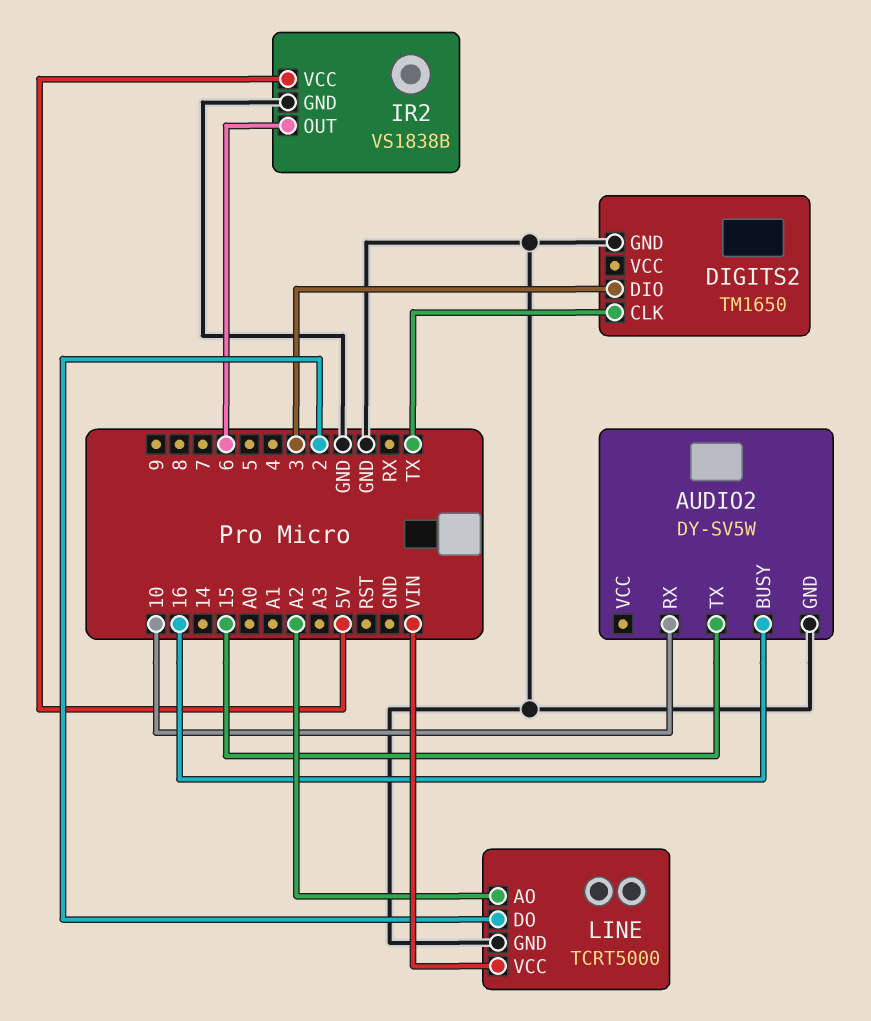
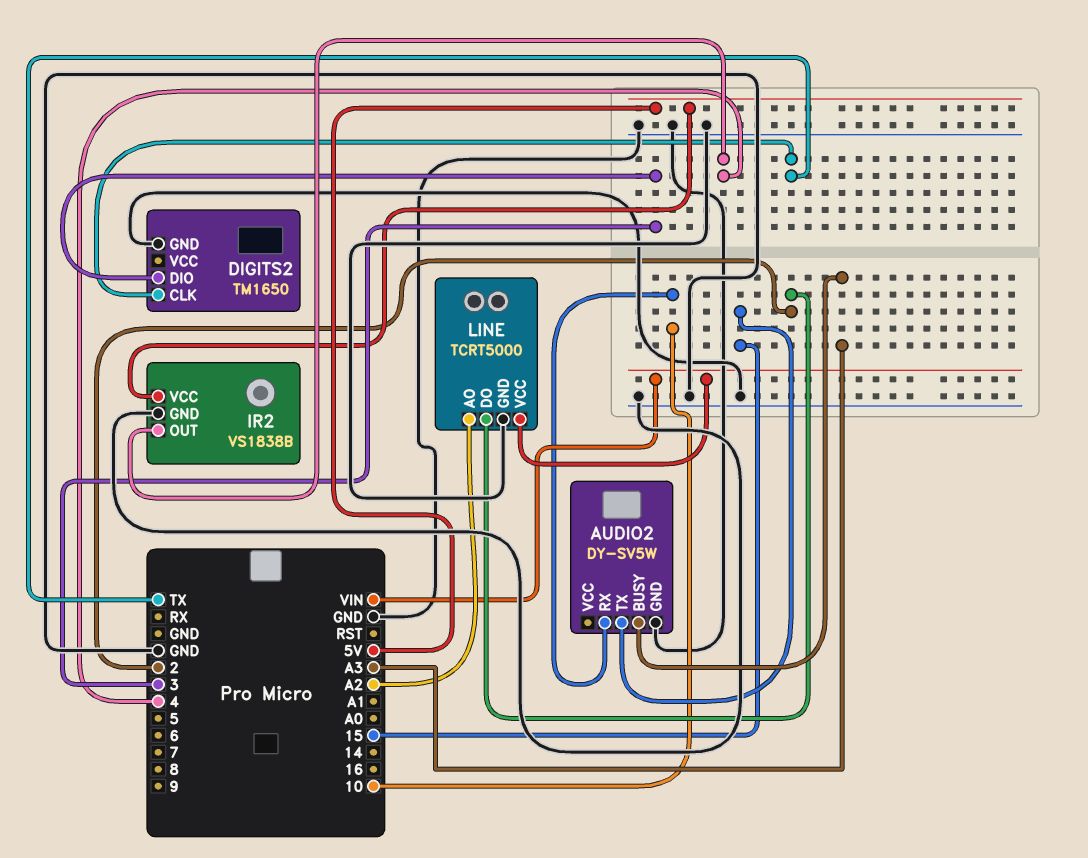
AUDIO2 pin BUSY: 16 -> A3
IR2 pin OUT: 6 -> 4

